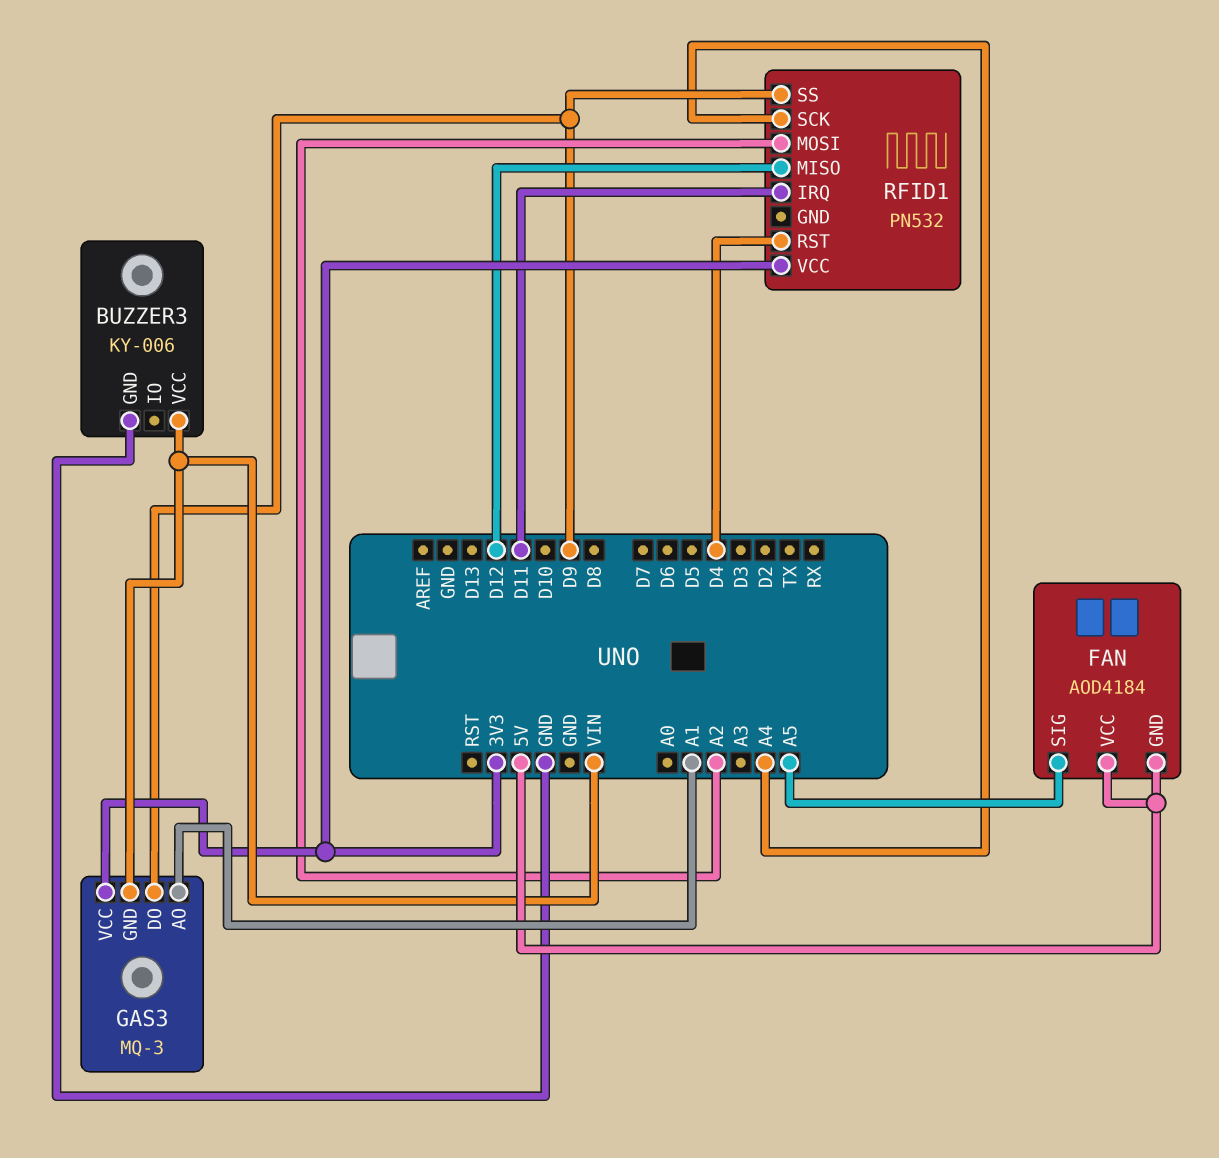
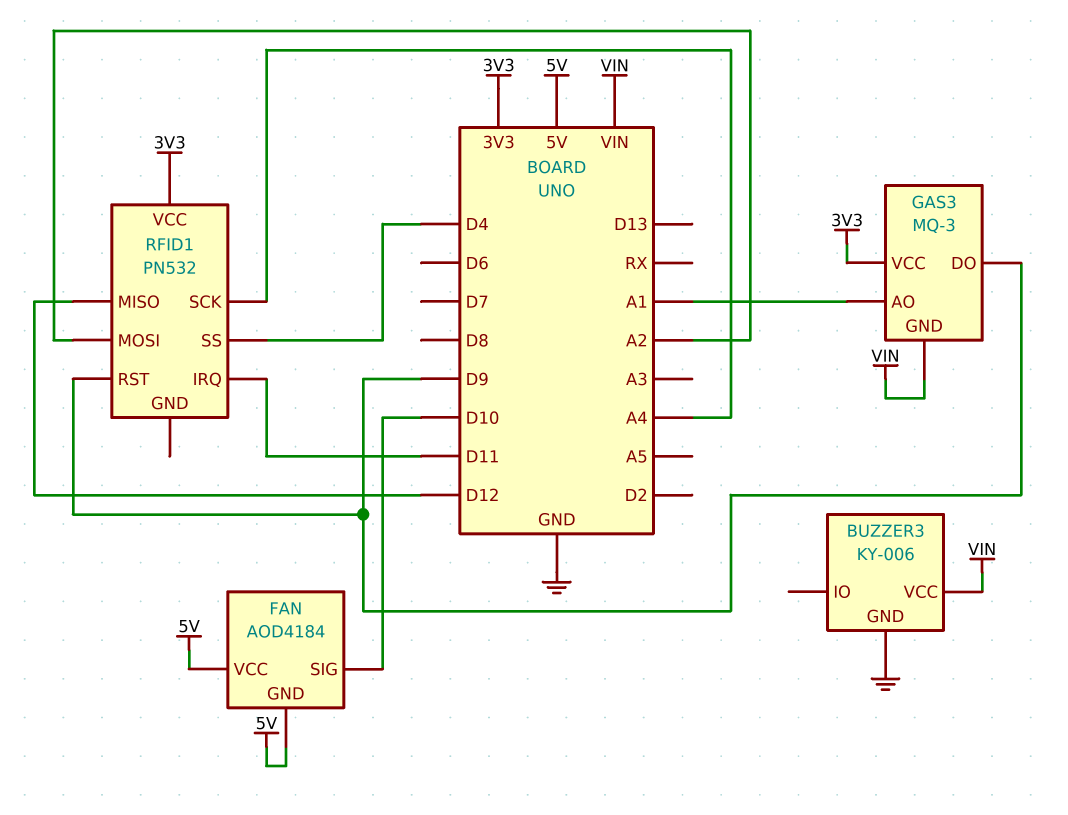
FAN pin SIG: A5 -> D10
RFID1 pin RST: D4 -> D9
RFID1 pin SS: D9 -> D4

